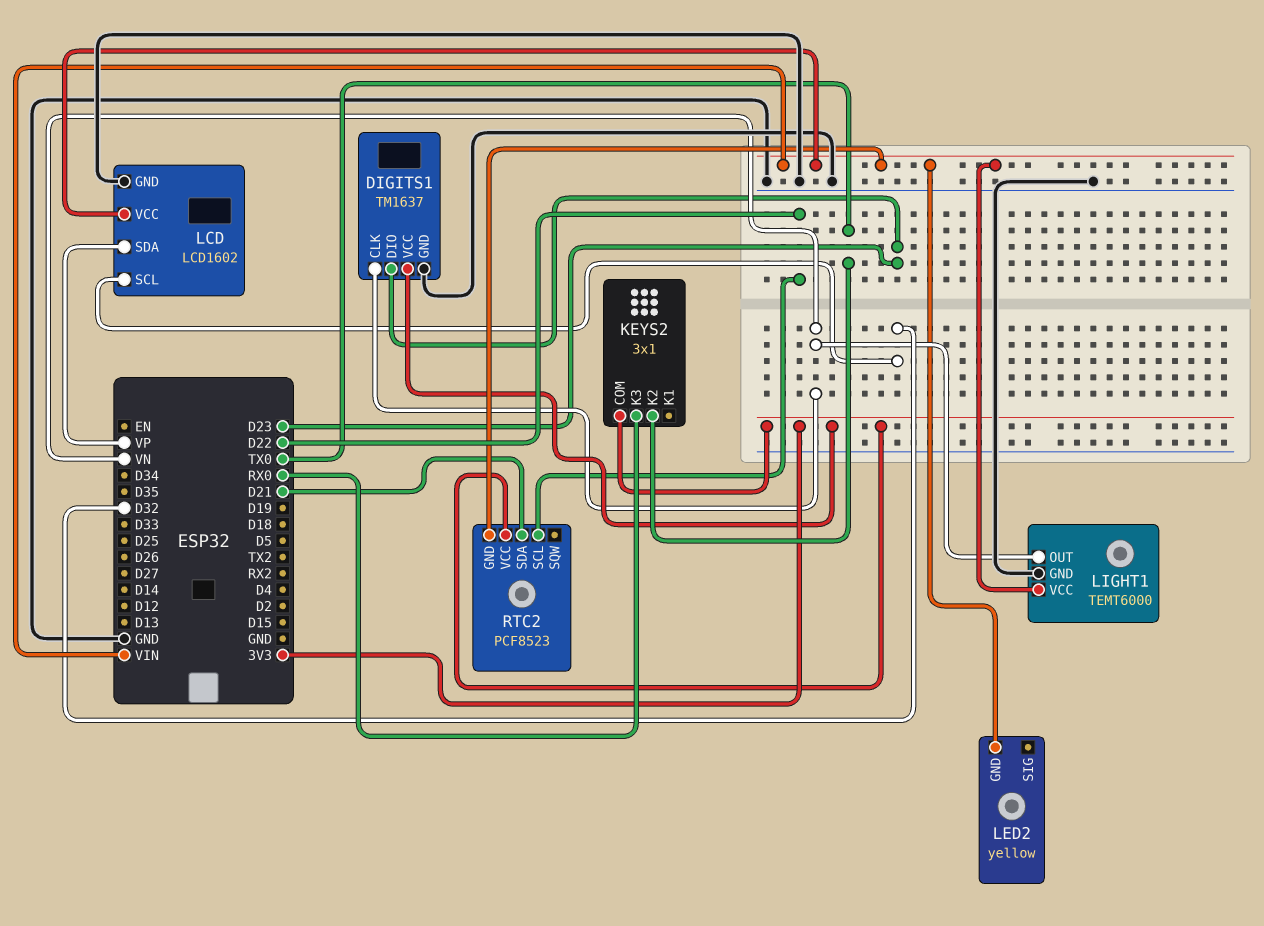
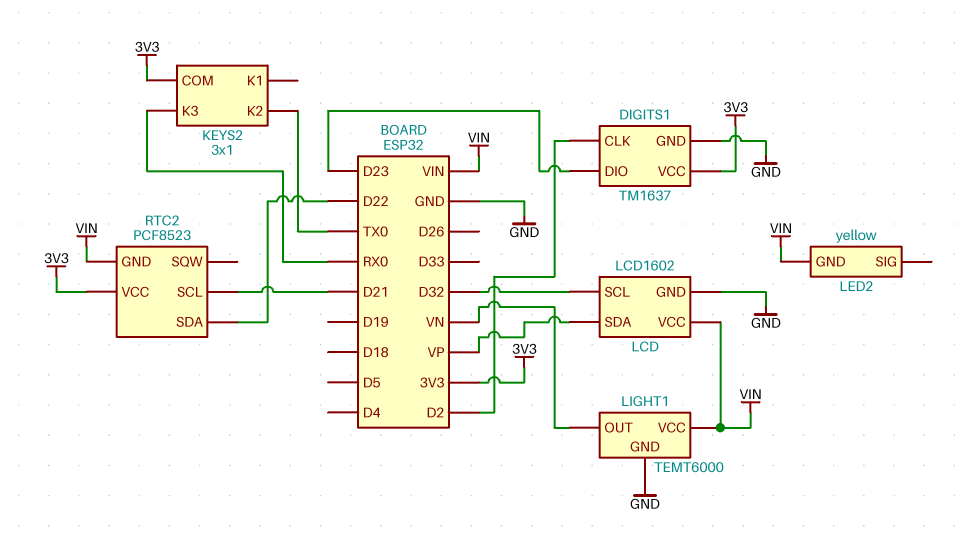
DIGITS1 pin CLK: VN -> D2
RTC2 pin SCL: D22 -> D21
RTC2 pin SDA: D21 -> D22

